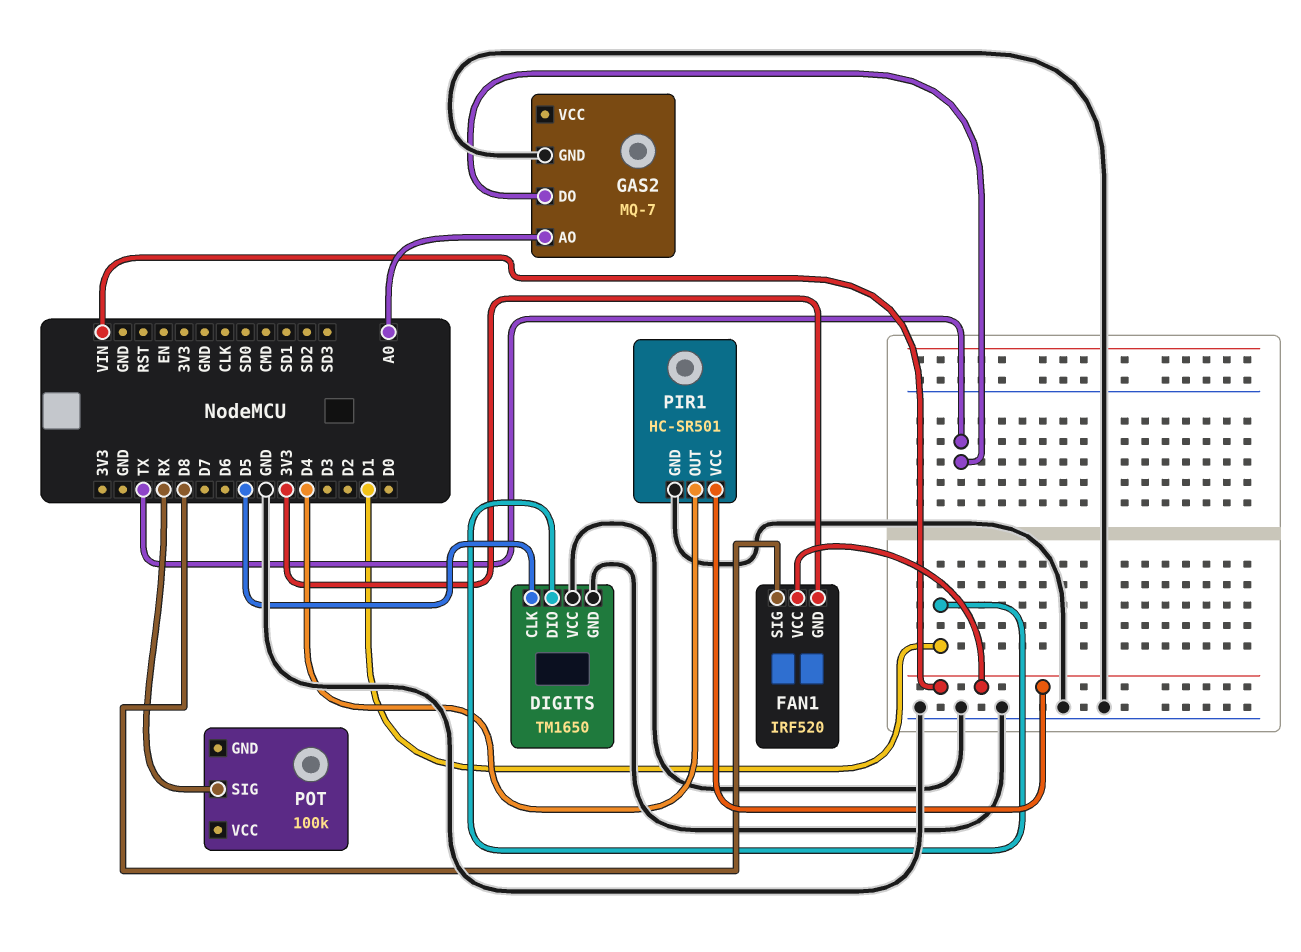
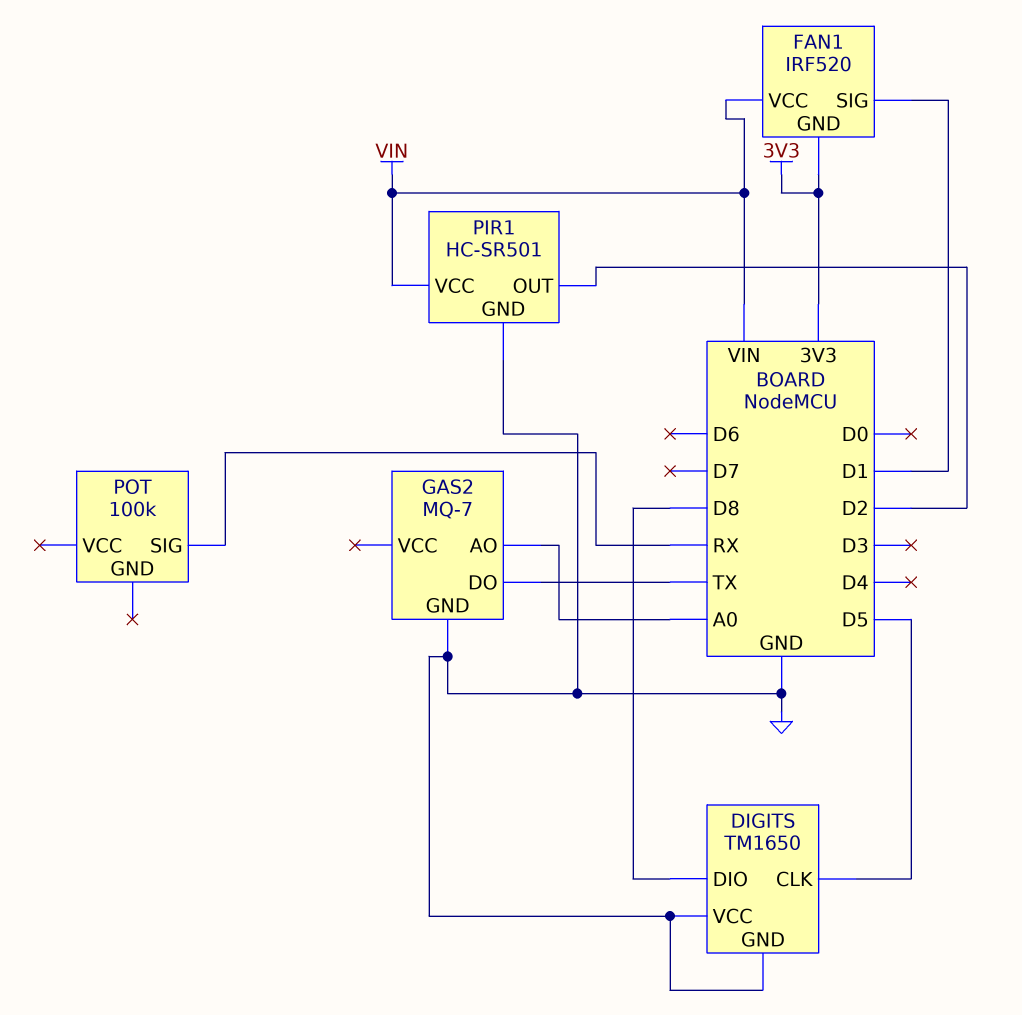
DIGITS pin DIO: D1 -> D8
FAN1 pin SIG: D8 -> D1
PIR1 pin OUT: D4 -> D2

